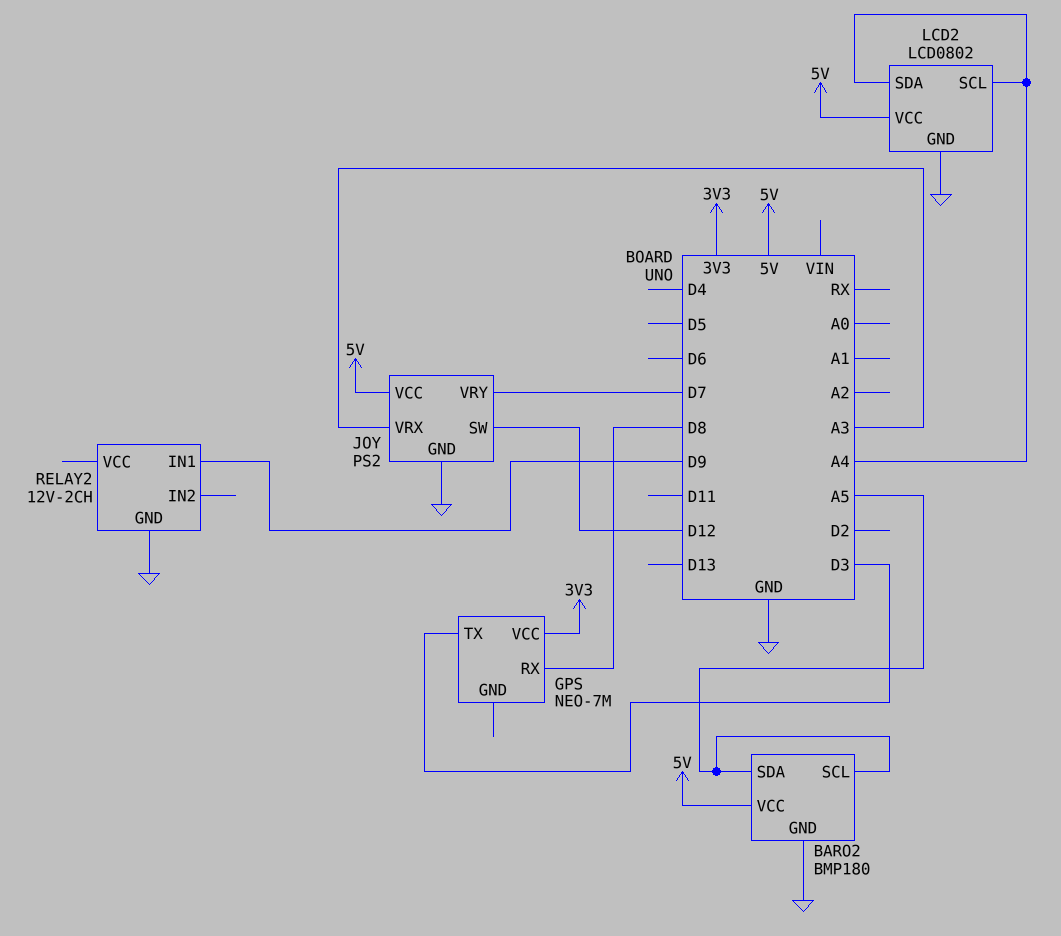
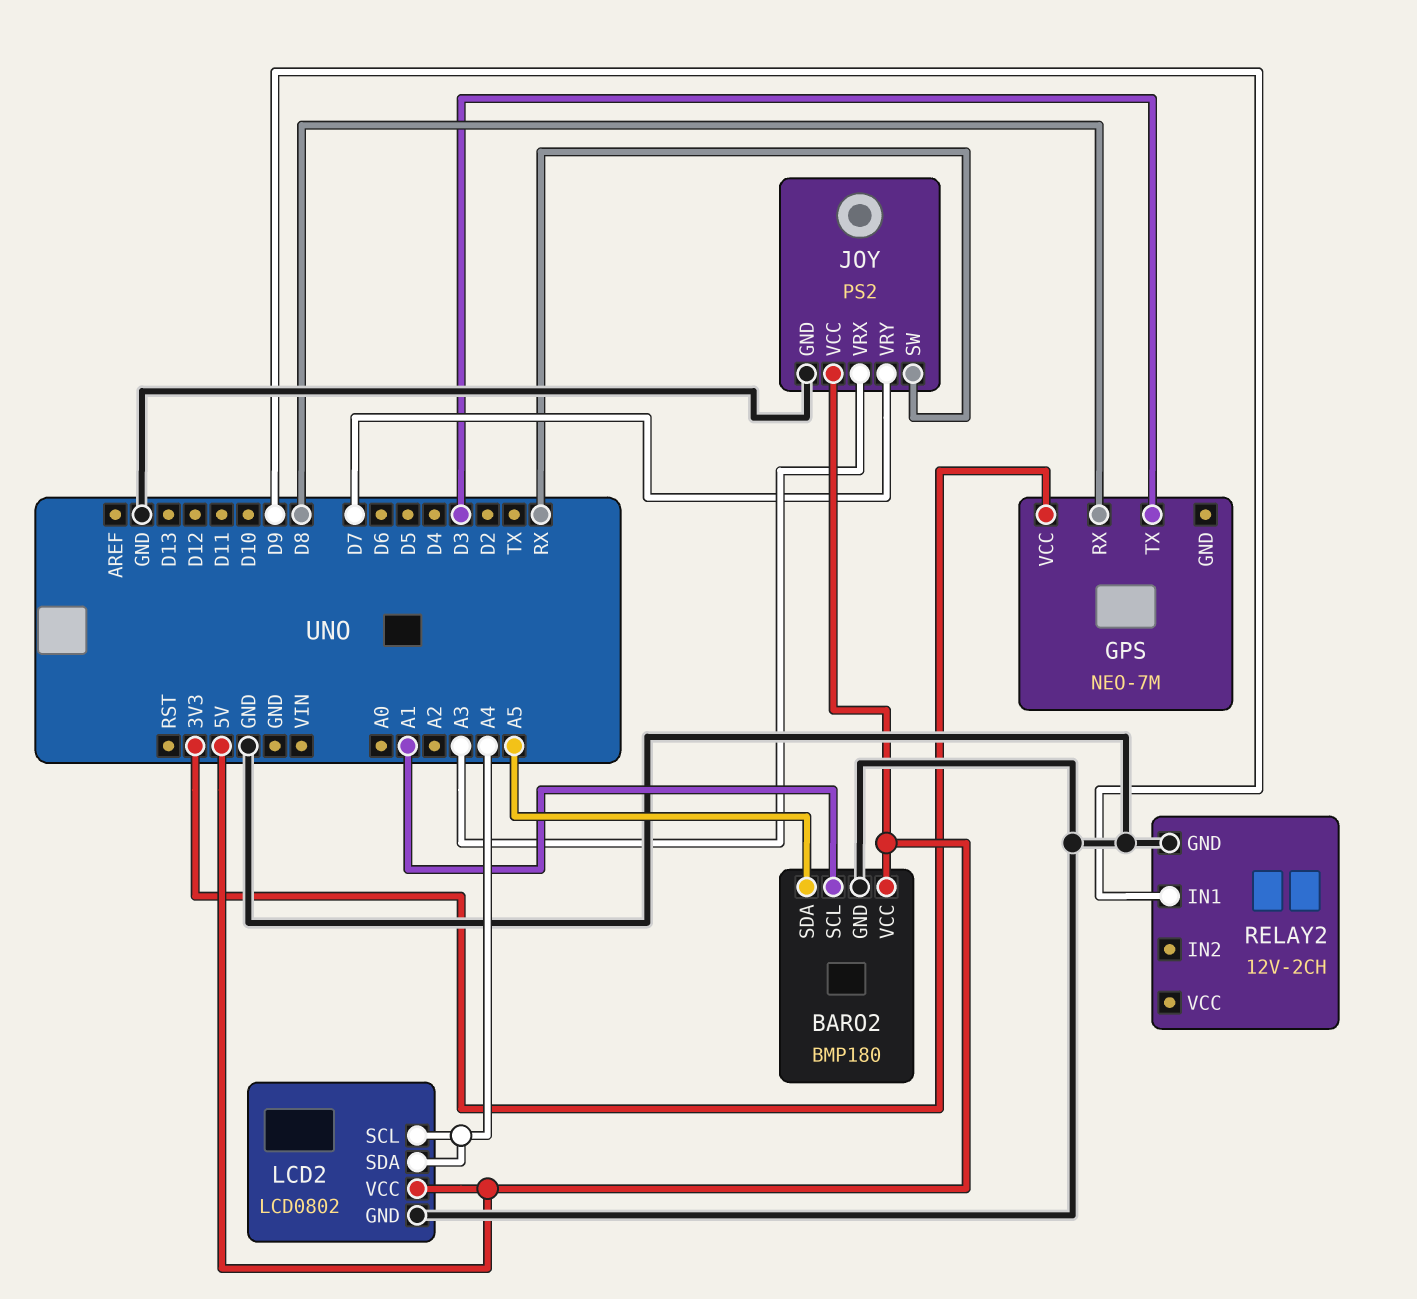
BARO2 pin SCL: A5 -> A1
JOY pin SW: D12 -> RX

